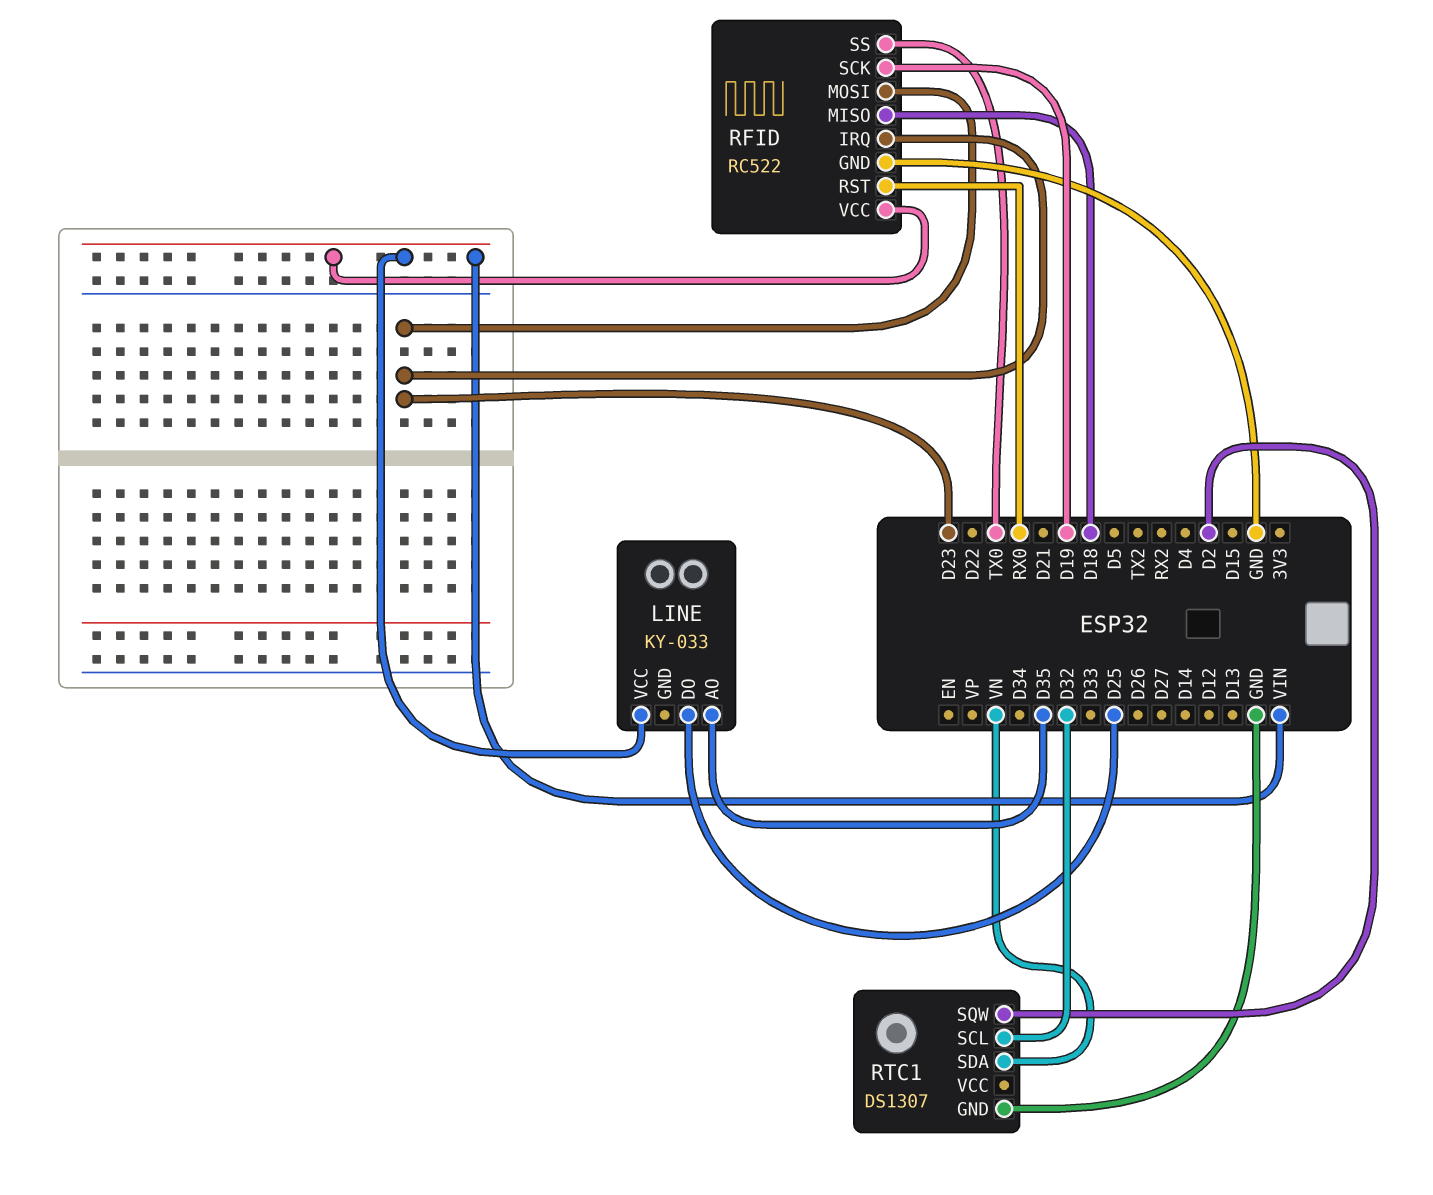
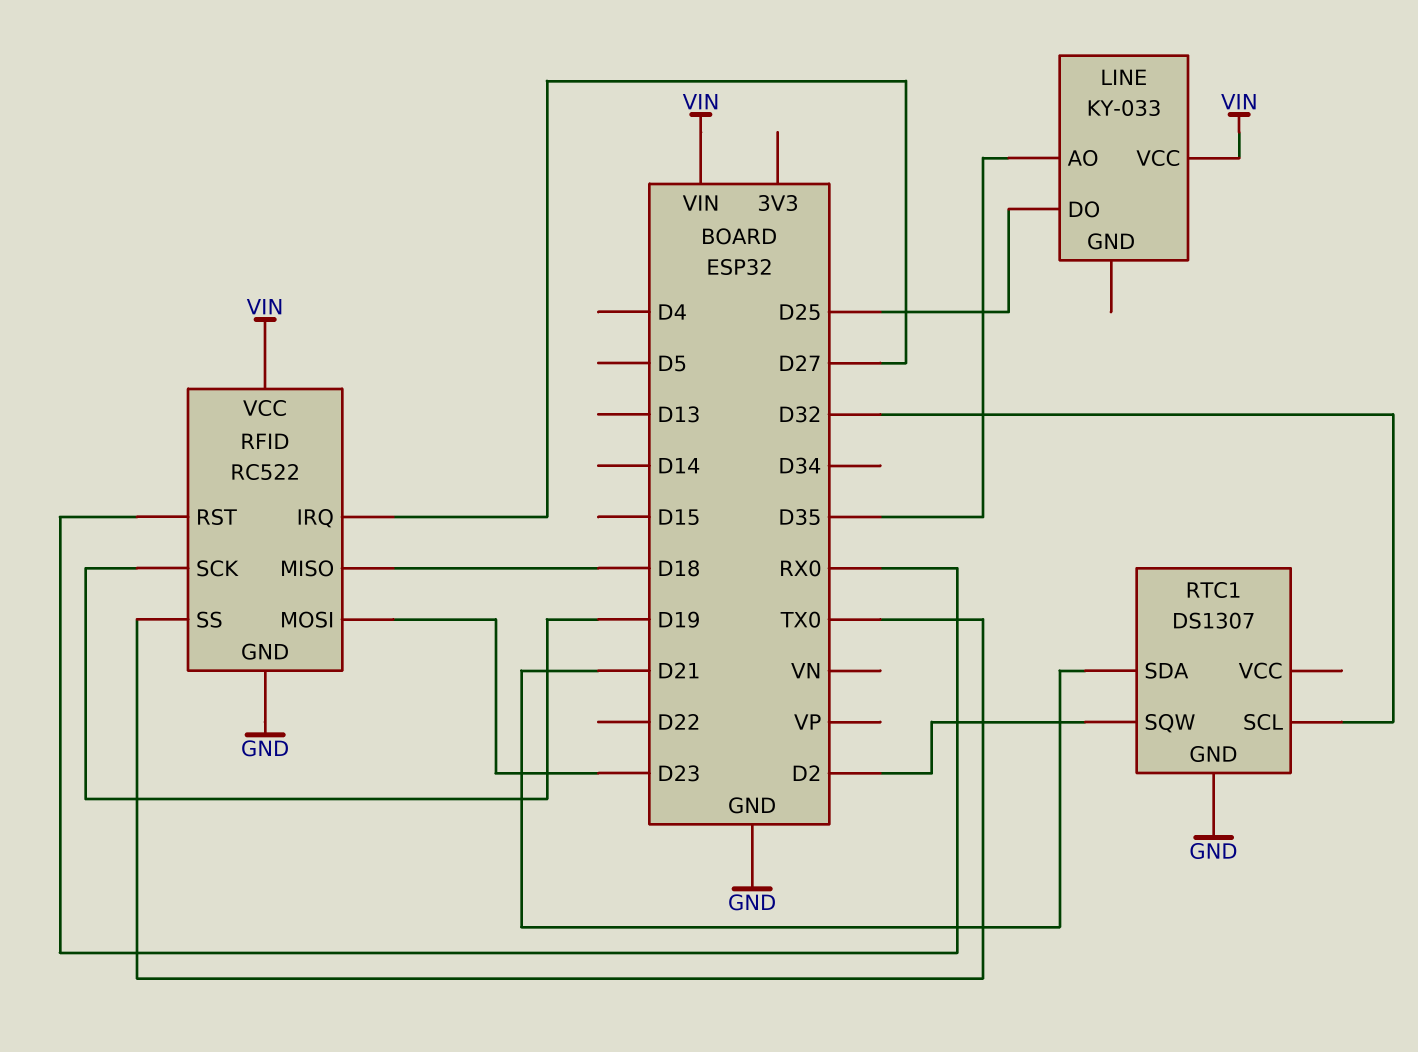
RFID pin IRQ: D23 -> D27
RTC1 pin SDA: VN -> D21

